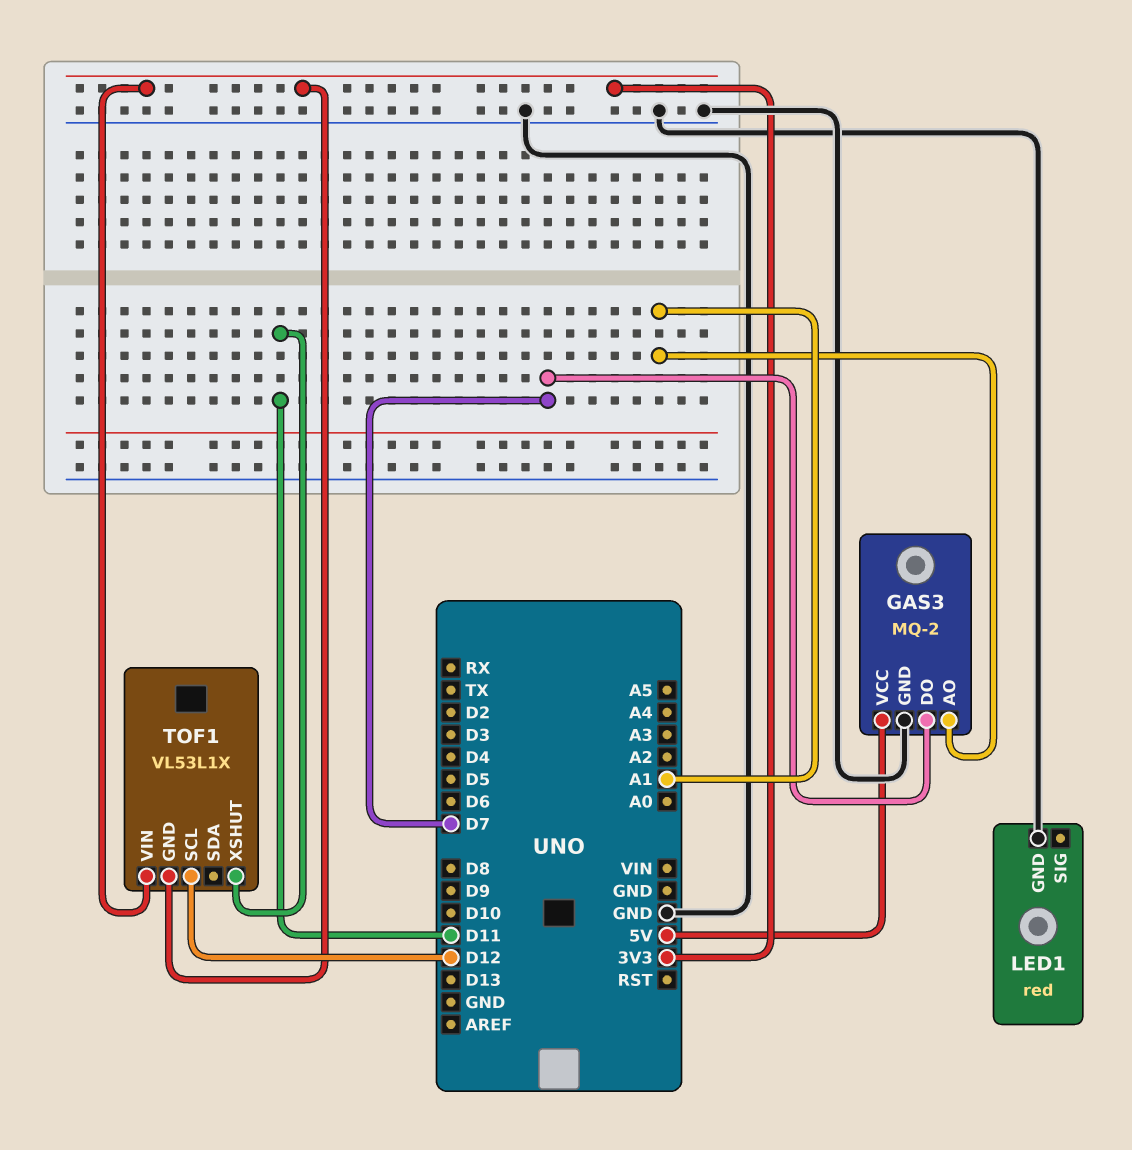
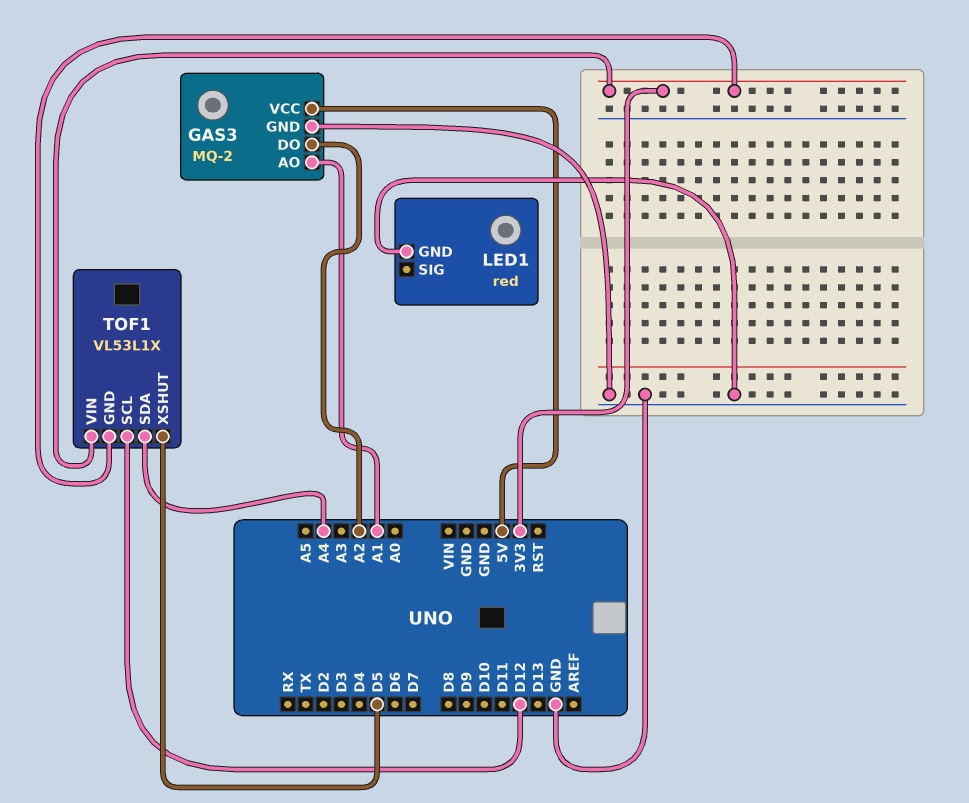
GAS3 pin DO: D7 -> A2
TOF1 pin SDA: none -> A4
TOF1 pin XSHUT: D11 -> D5

